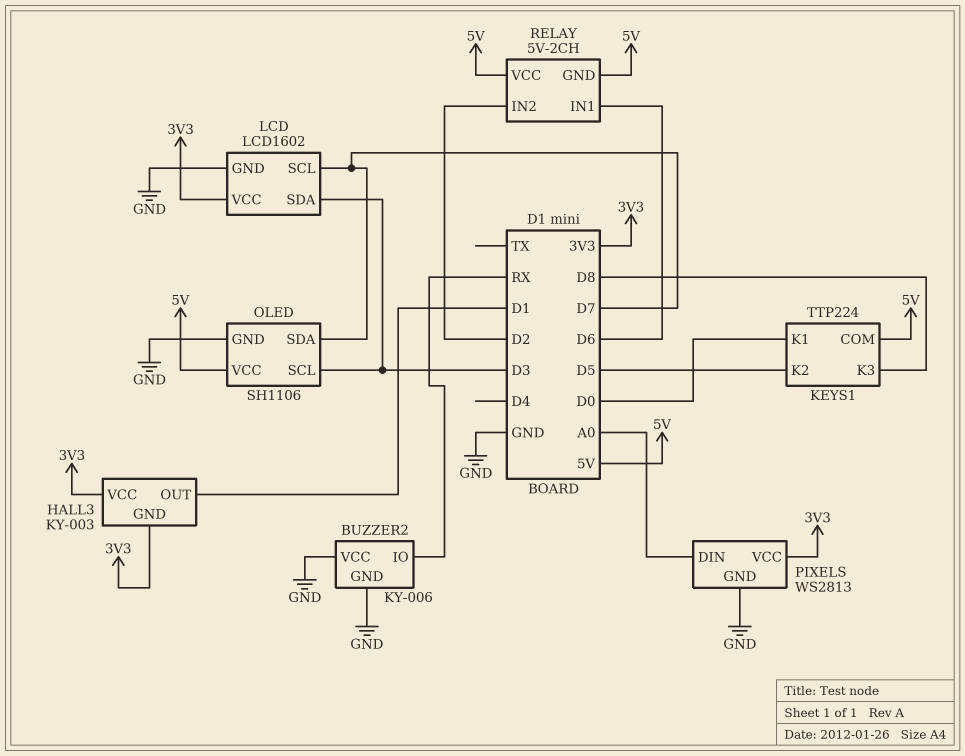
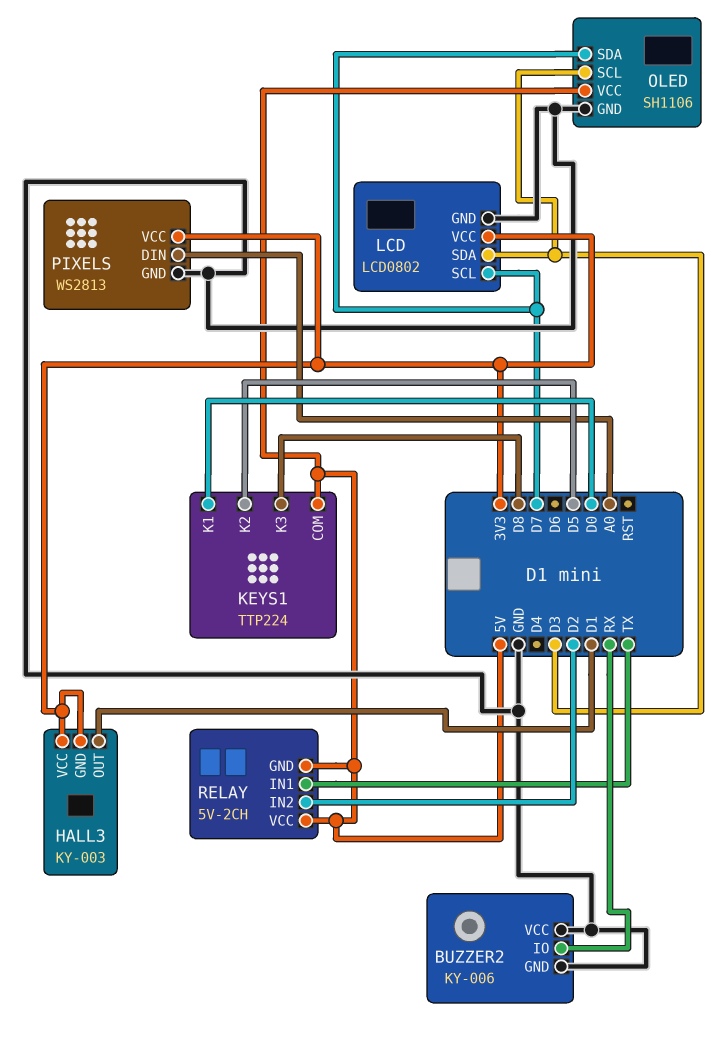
LCD: LCD1602 -> LCD0802
RELAY pin IN1: D6 -> TX

